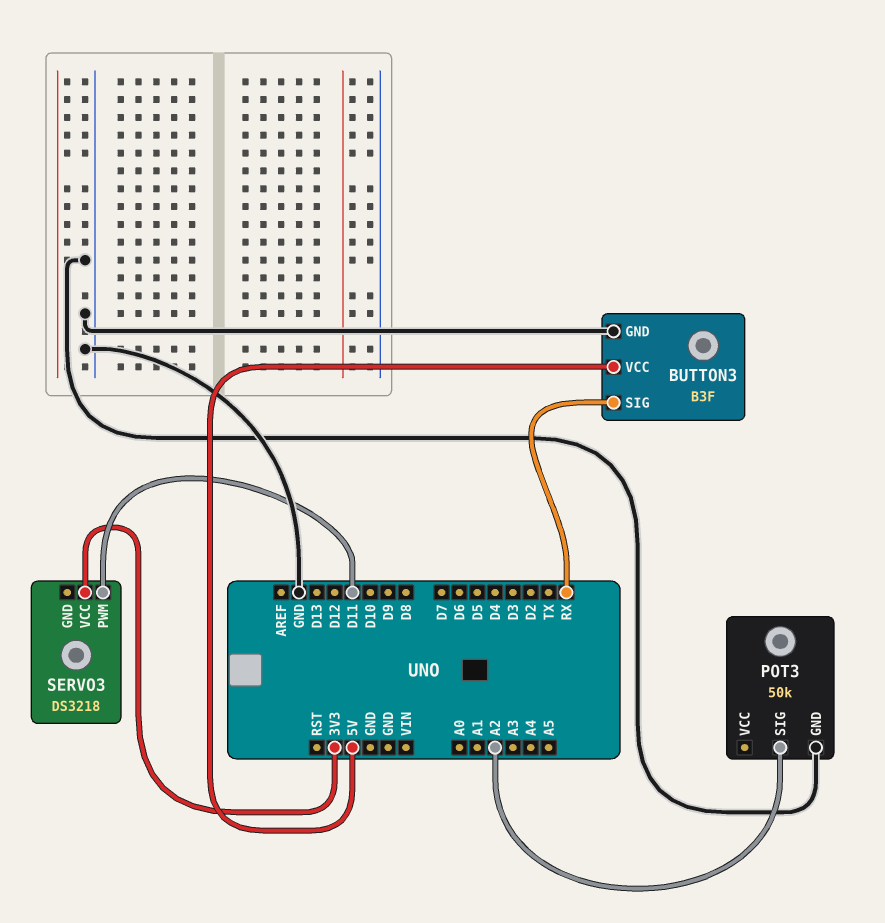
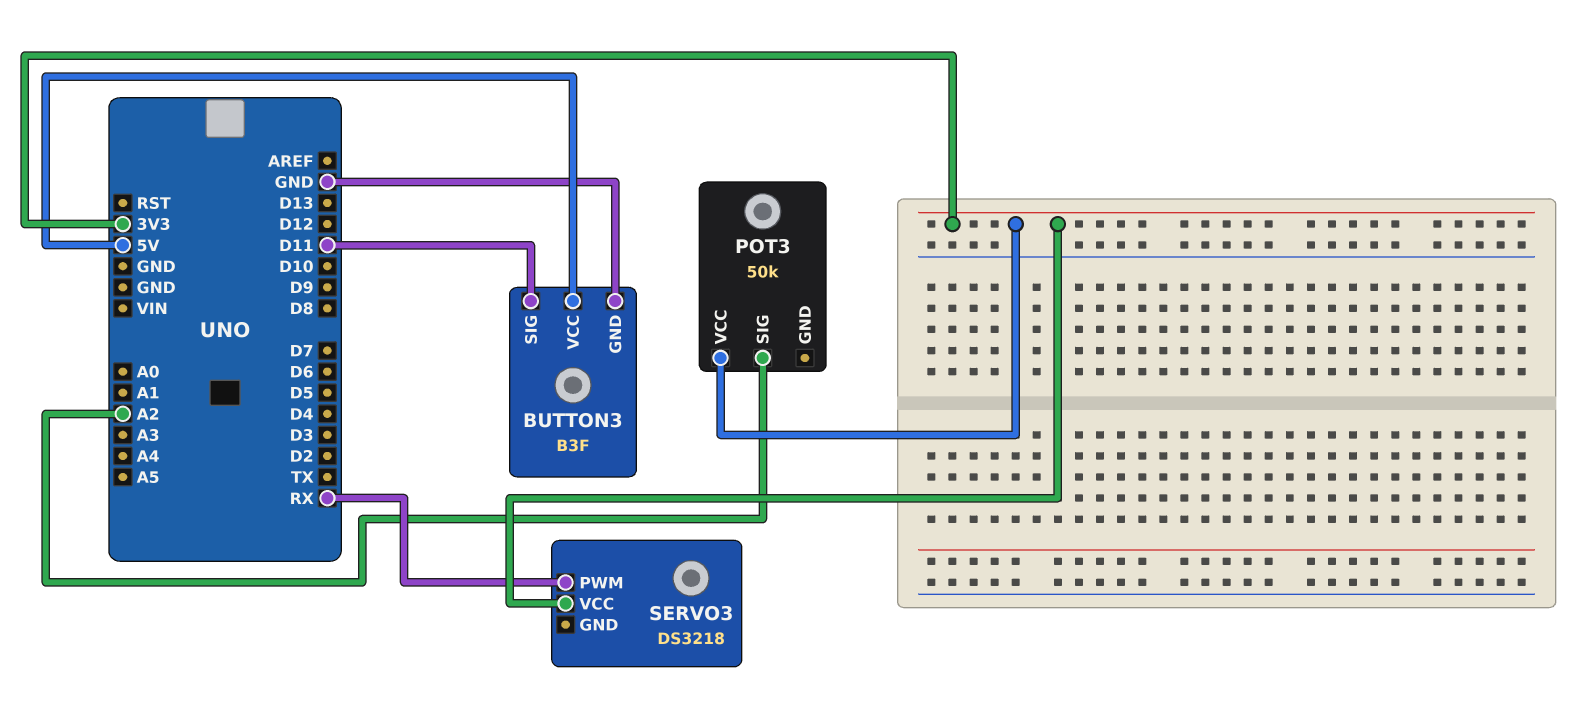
BUTTON3 pin SIG: RX -> D11
POT3 pin GND: GND -> none
POT3 pin VCC: none -> 3V3
SERVO3 pin PWM: D11 -> RX

